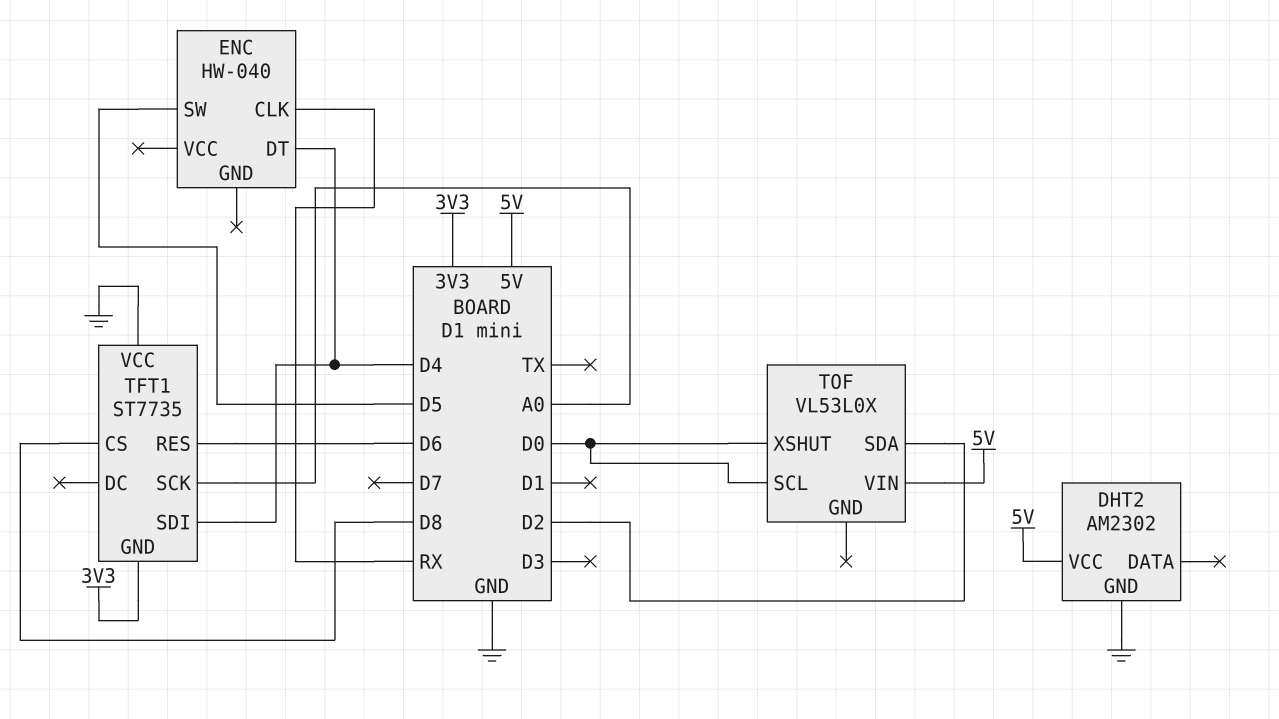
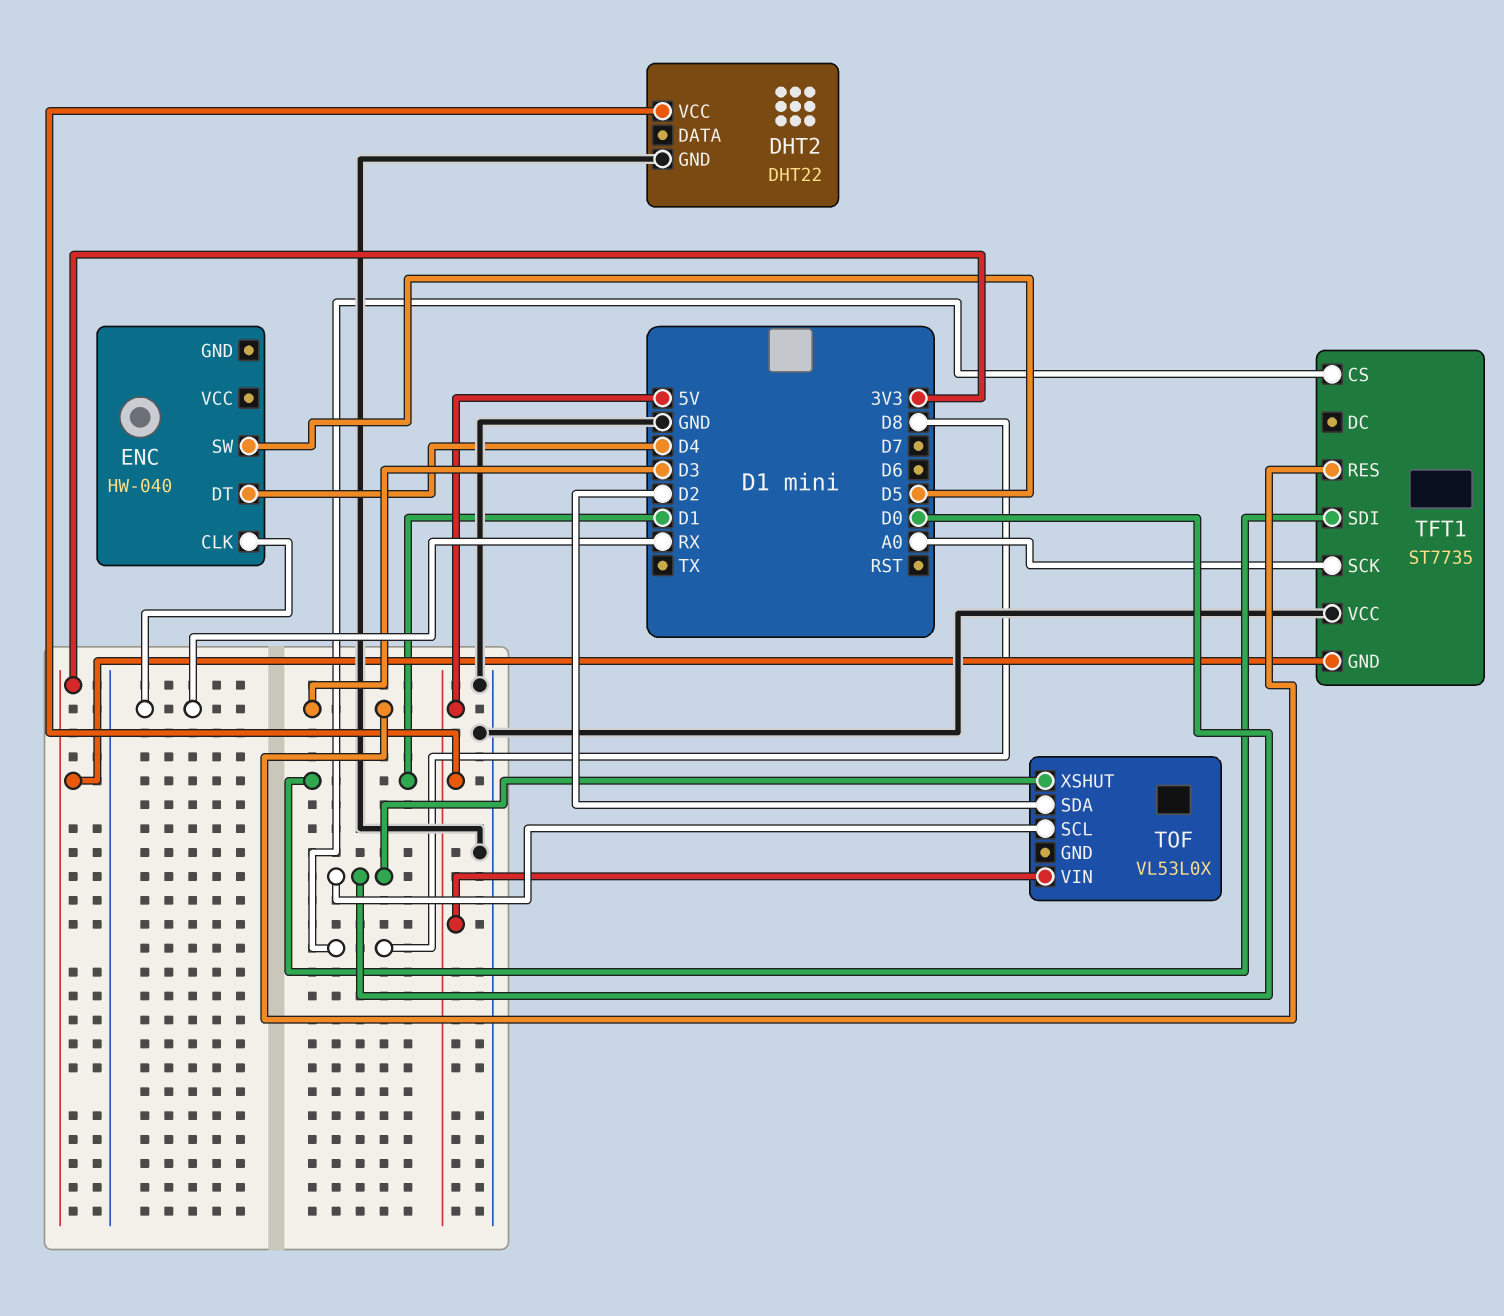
DHT2: AM2302 -> DHT22
TFT1 pin RES: D6 -> D3
TFT1 pin SDI: D4 -> D1

